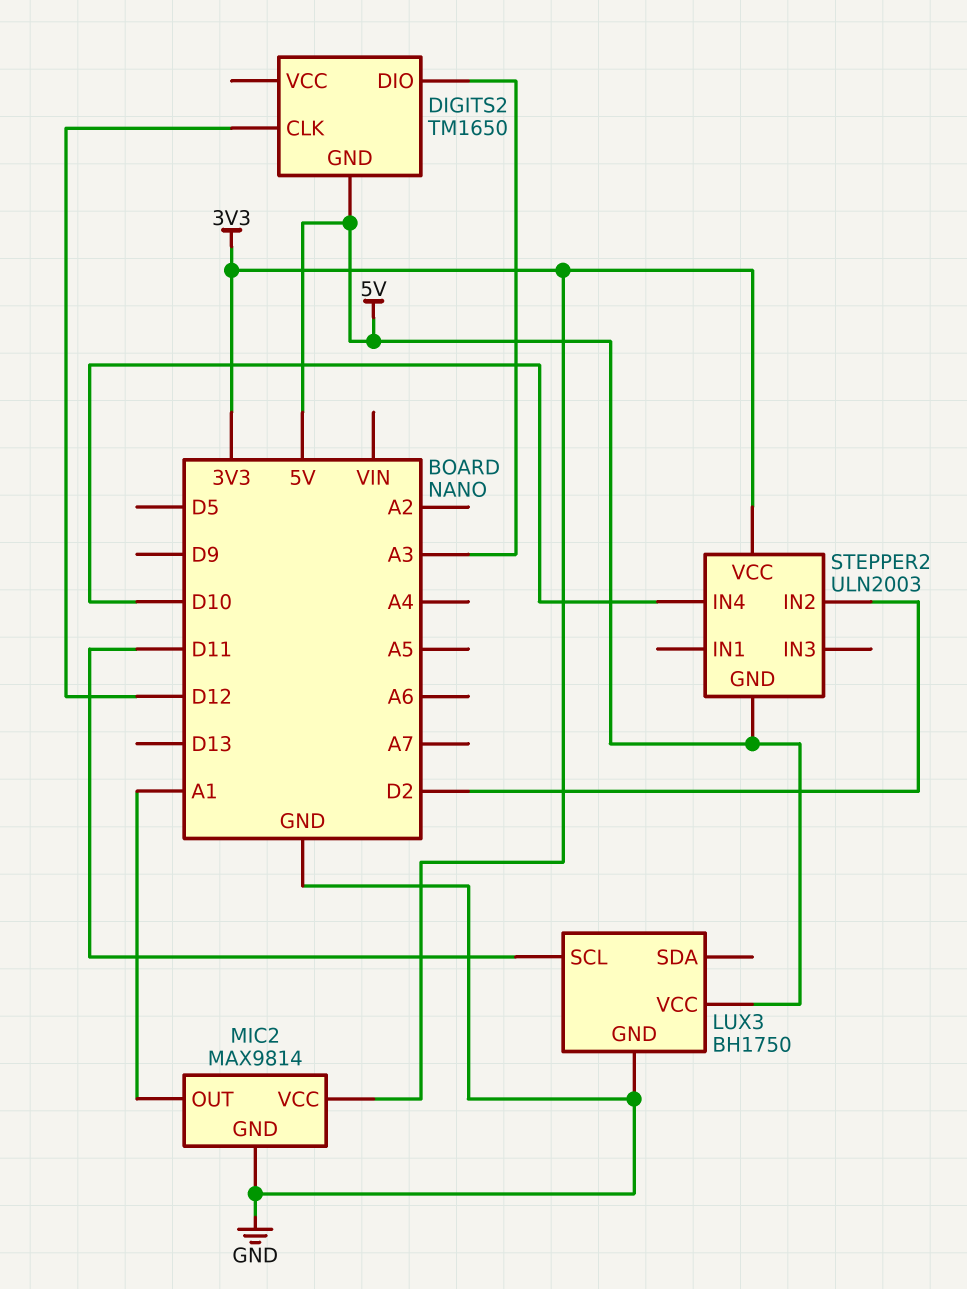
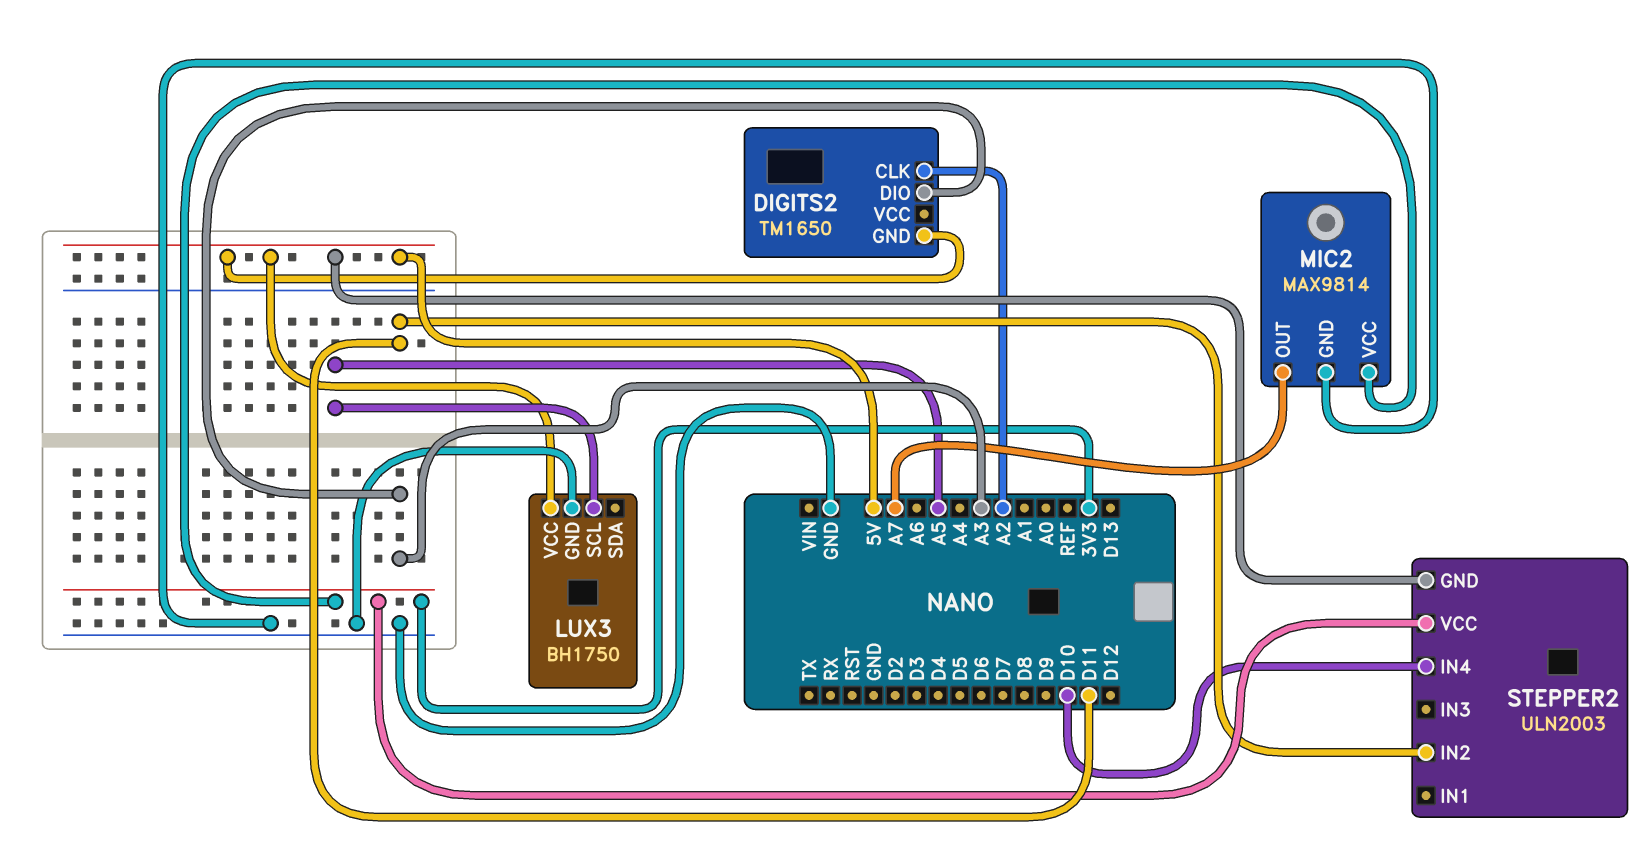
DIGITS2 pin CLK: D12 -> A2
LUX3 pin SCL: D11 -> A5
MIC2 pin OUT: A1 -> A7
STEPPER2 pin IN2: D2 -> D11

